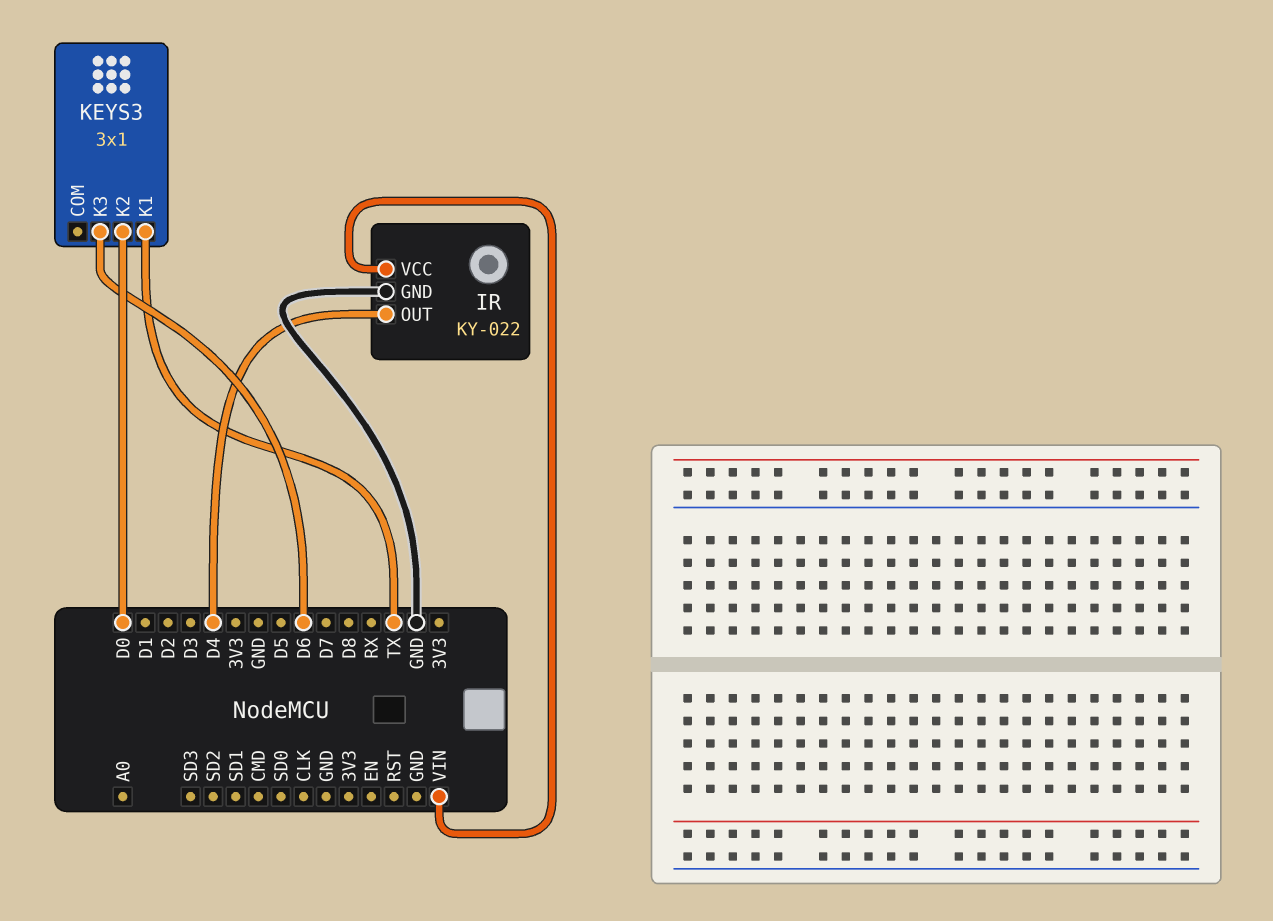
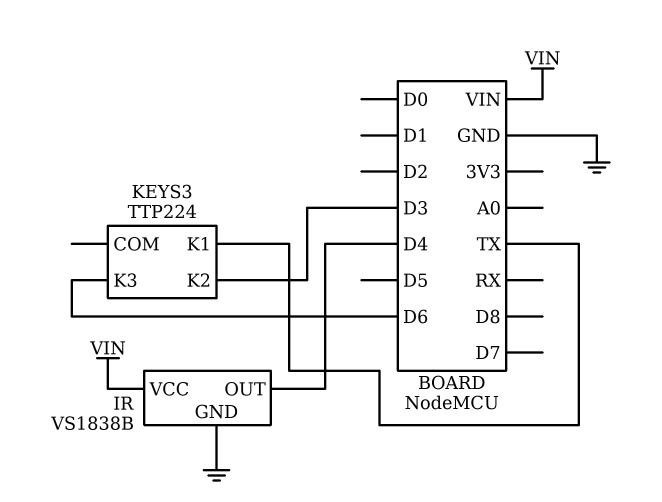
IR: KY-022 -> VS1838B
KEYS3: 3x1 -> TTP224
KEYS3 pin K2: D0 -> D3

